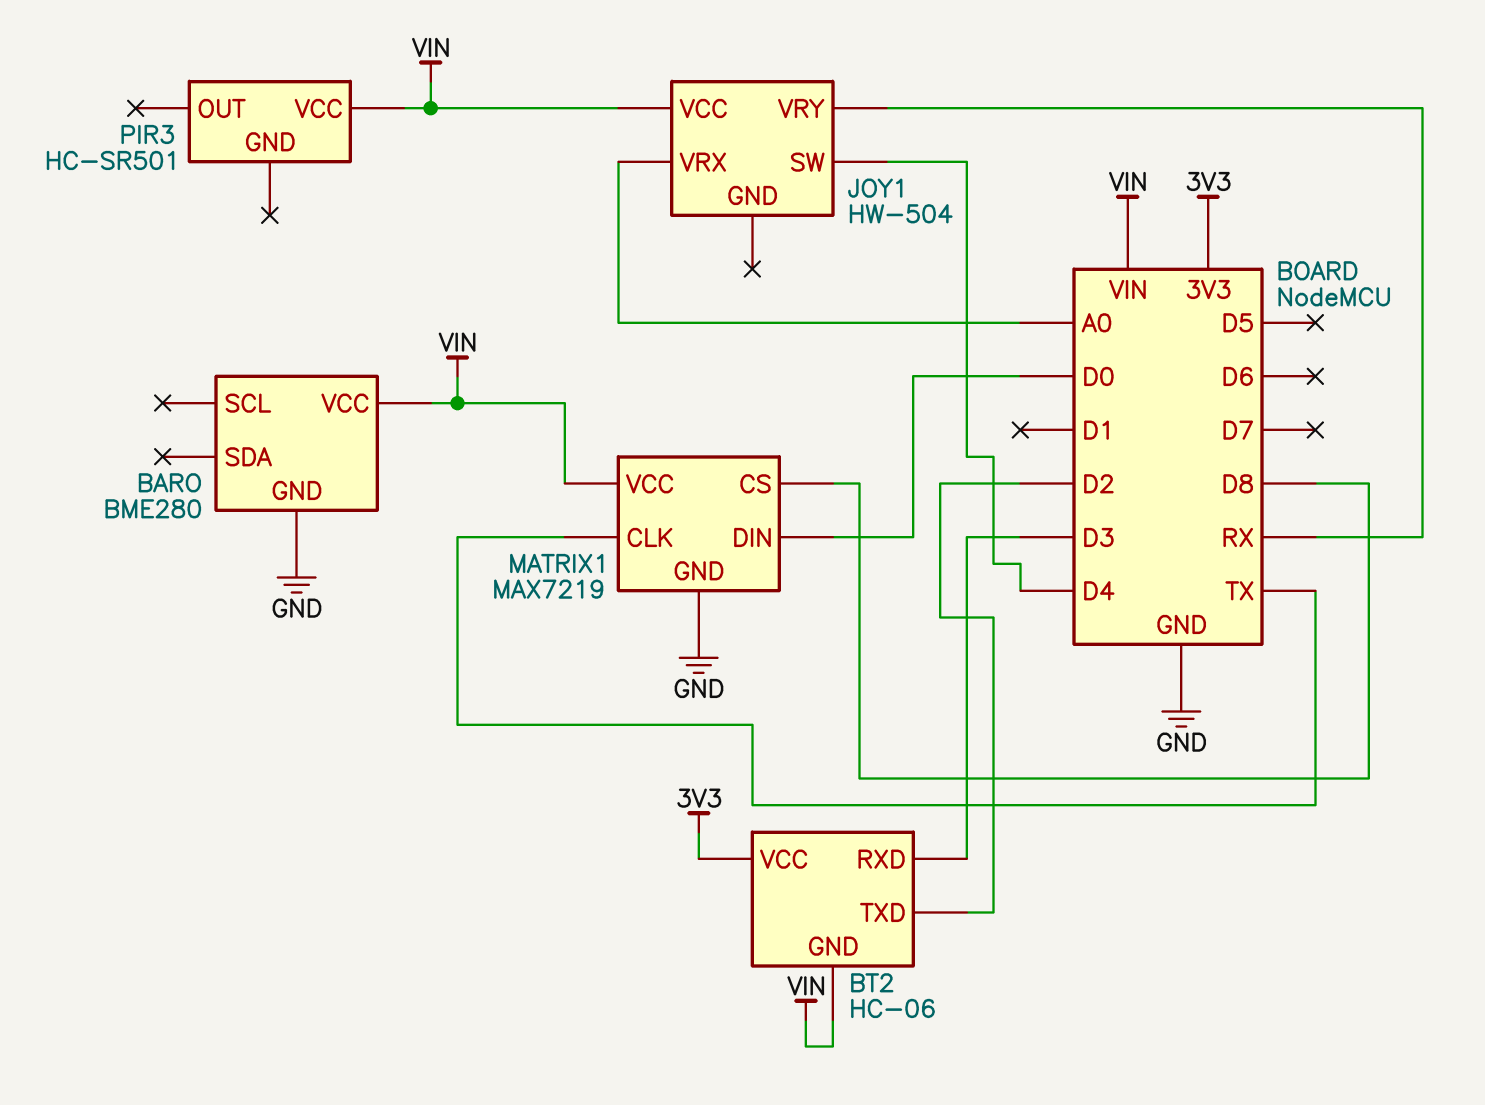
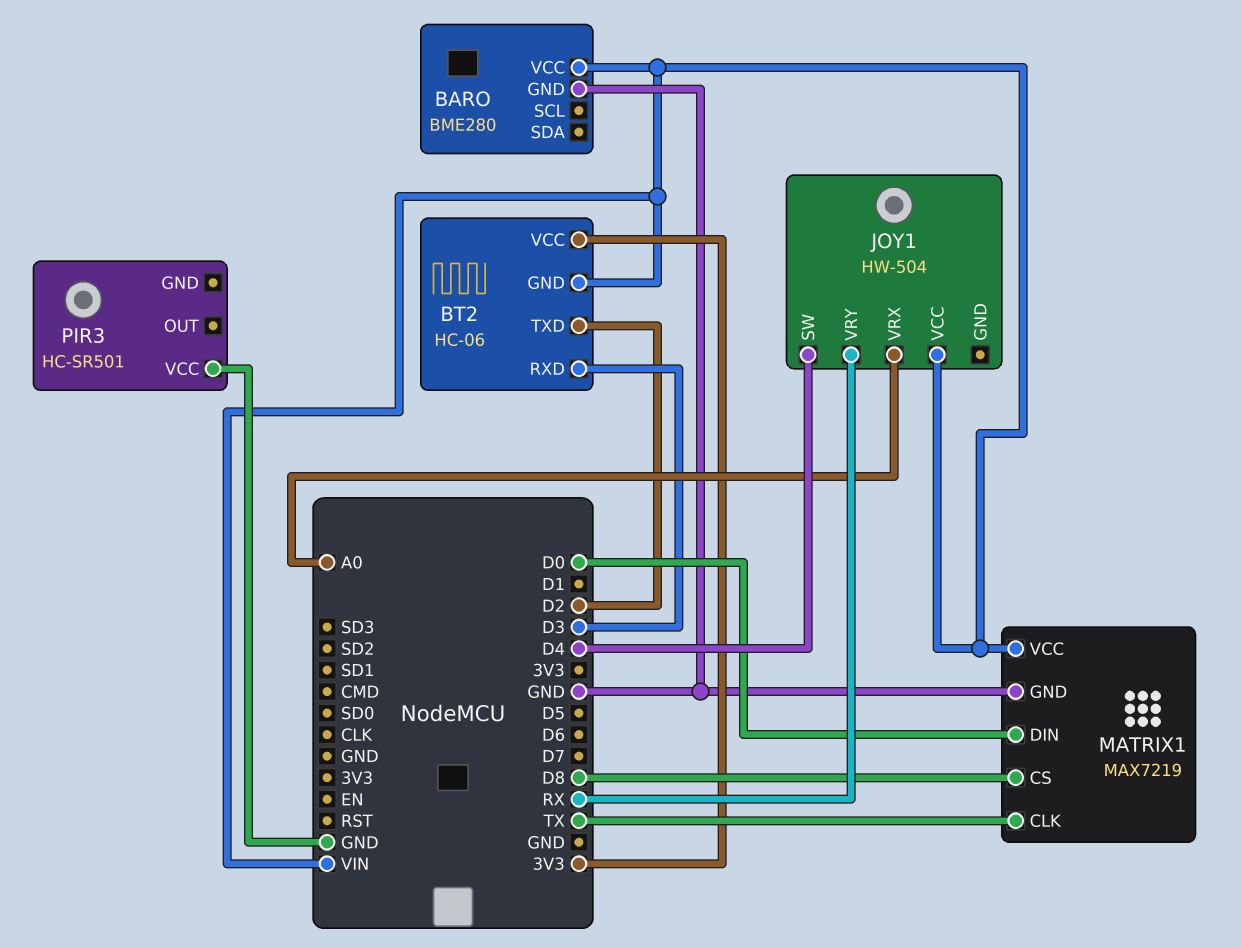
PIR3 pin VCC: VIN -> GND

